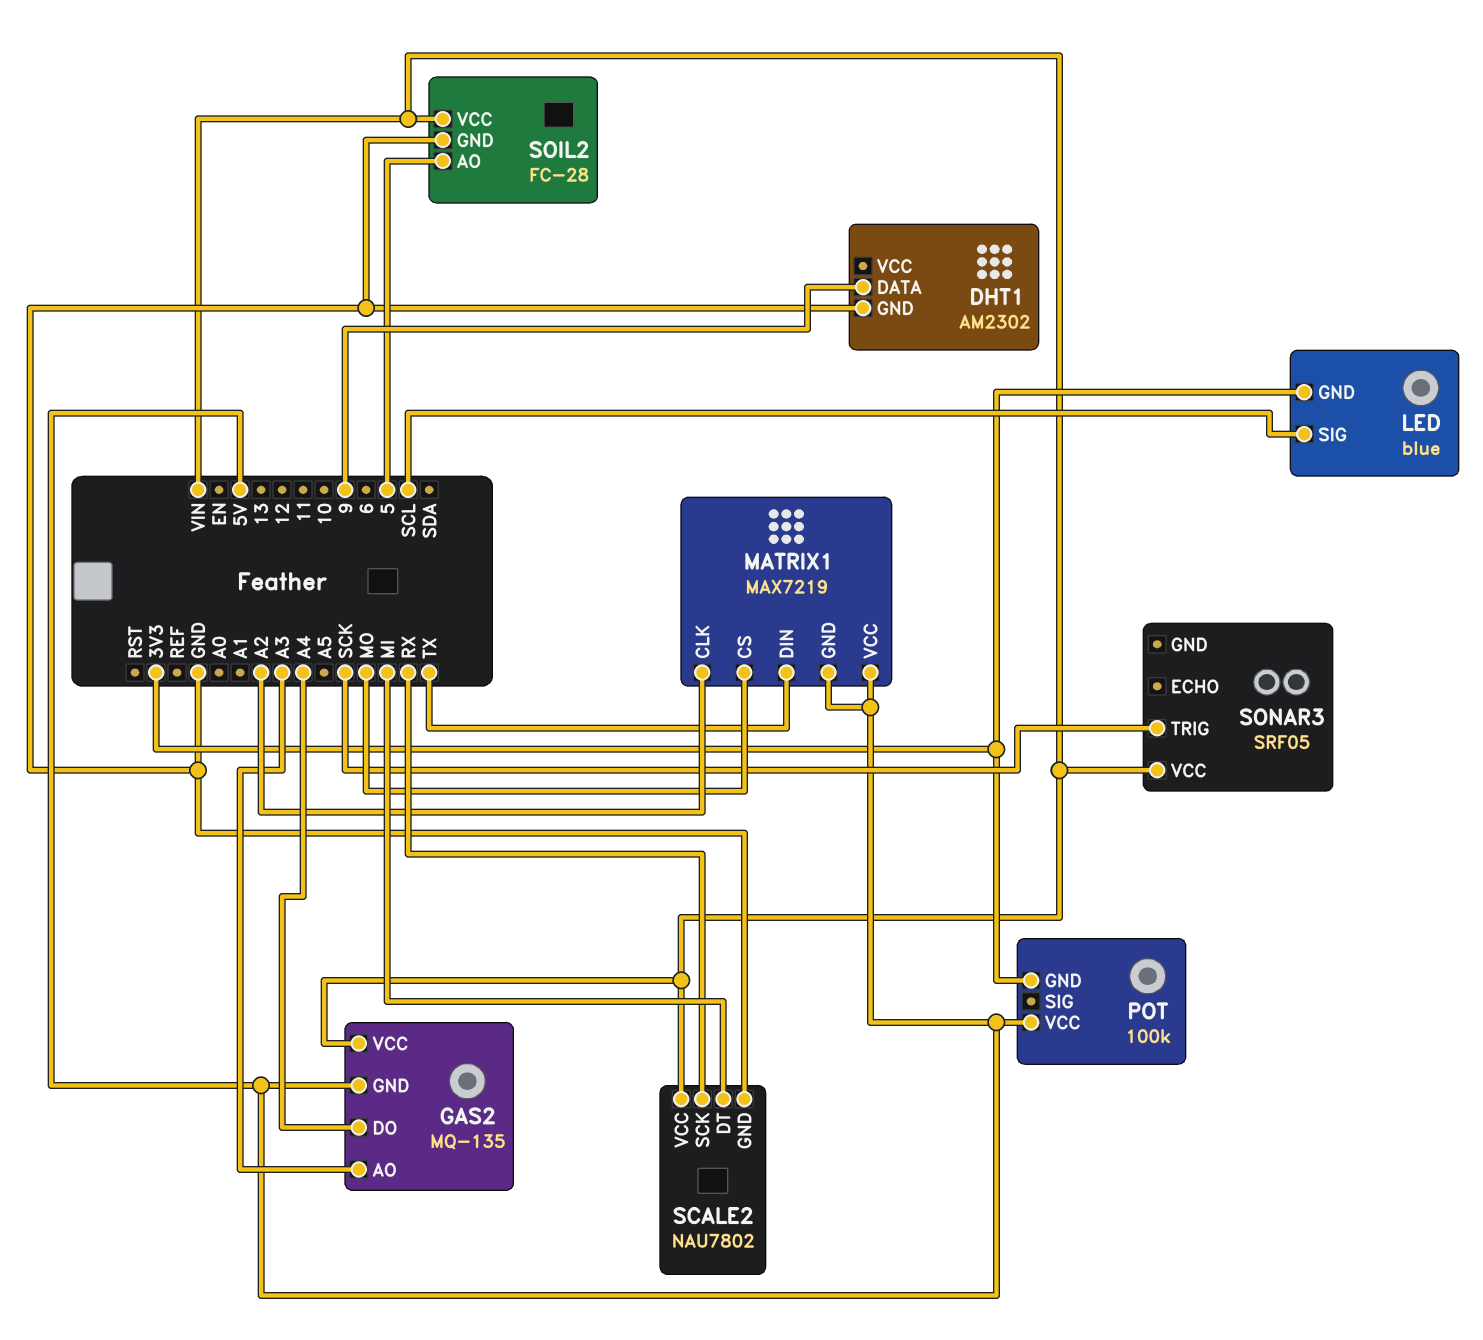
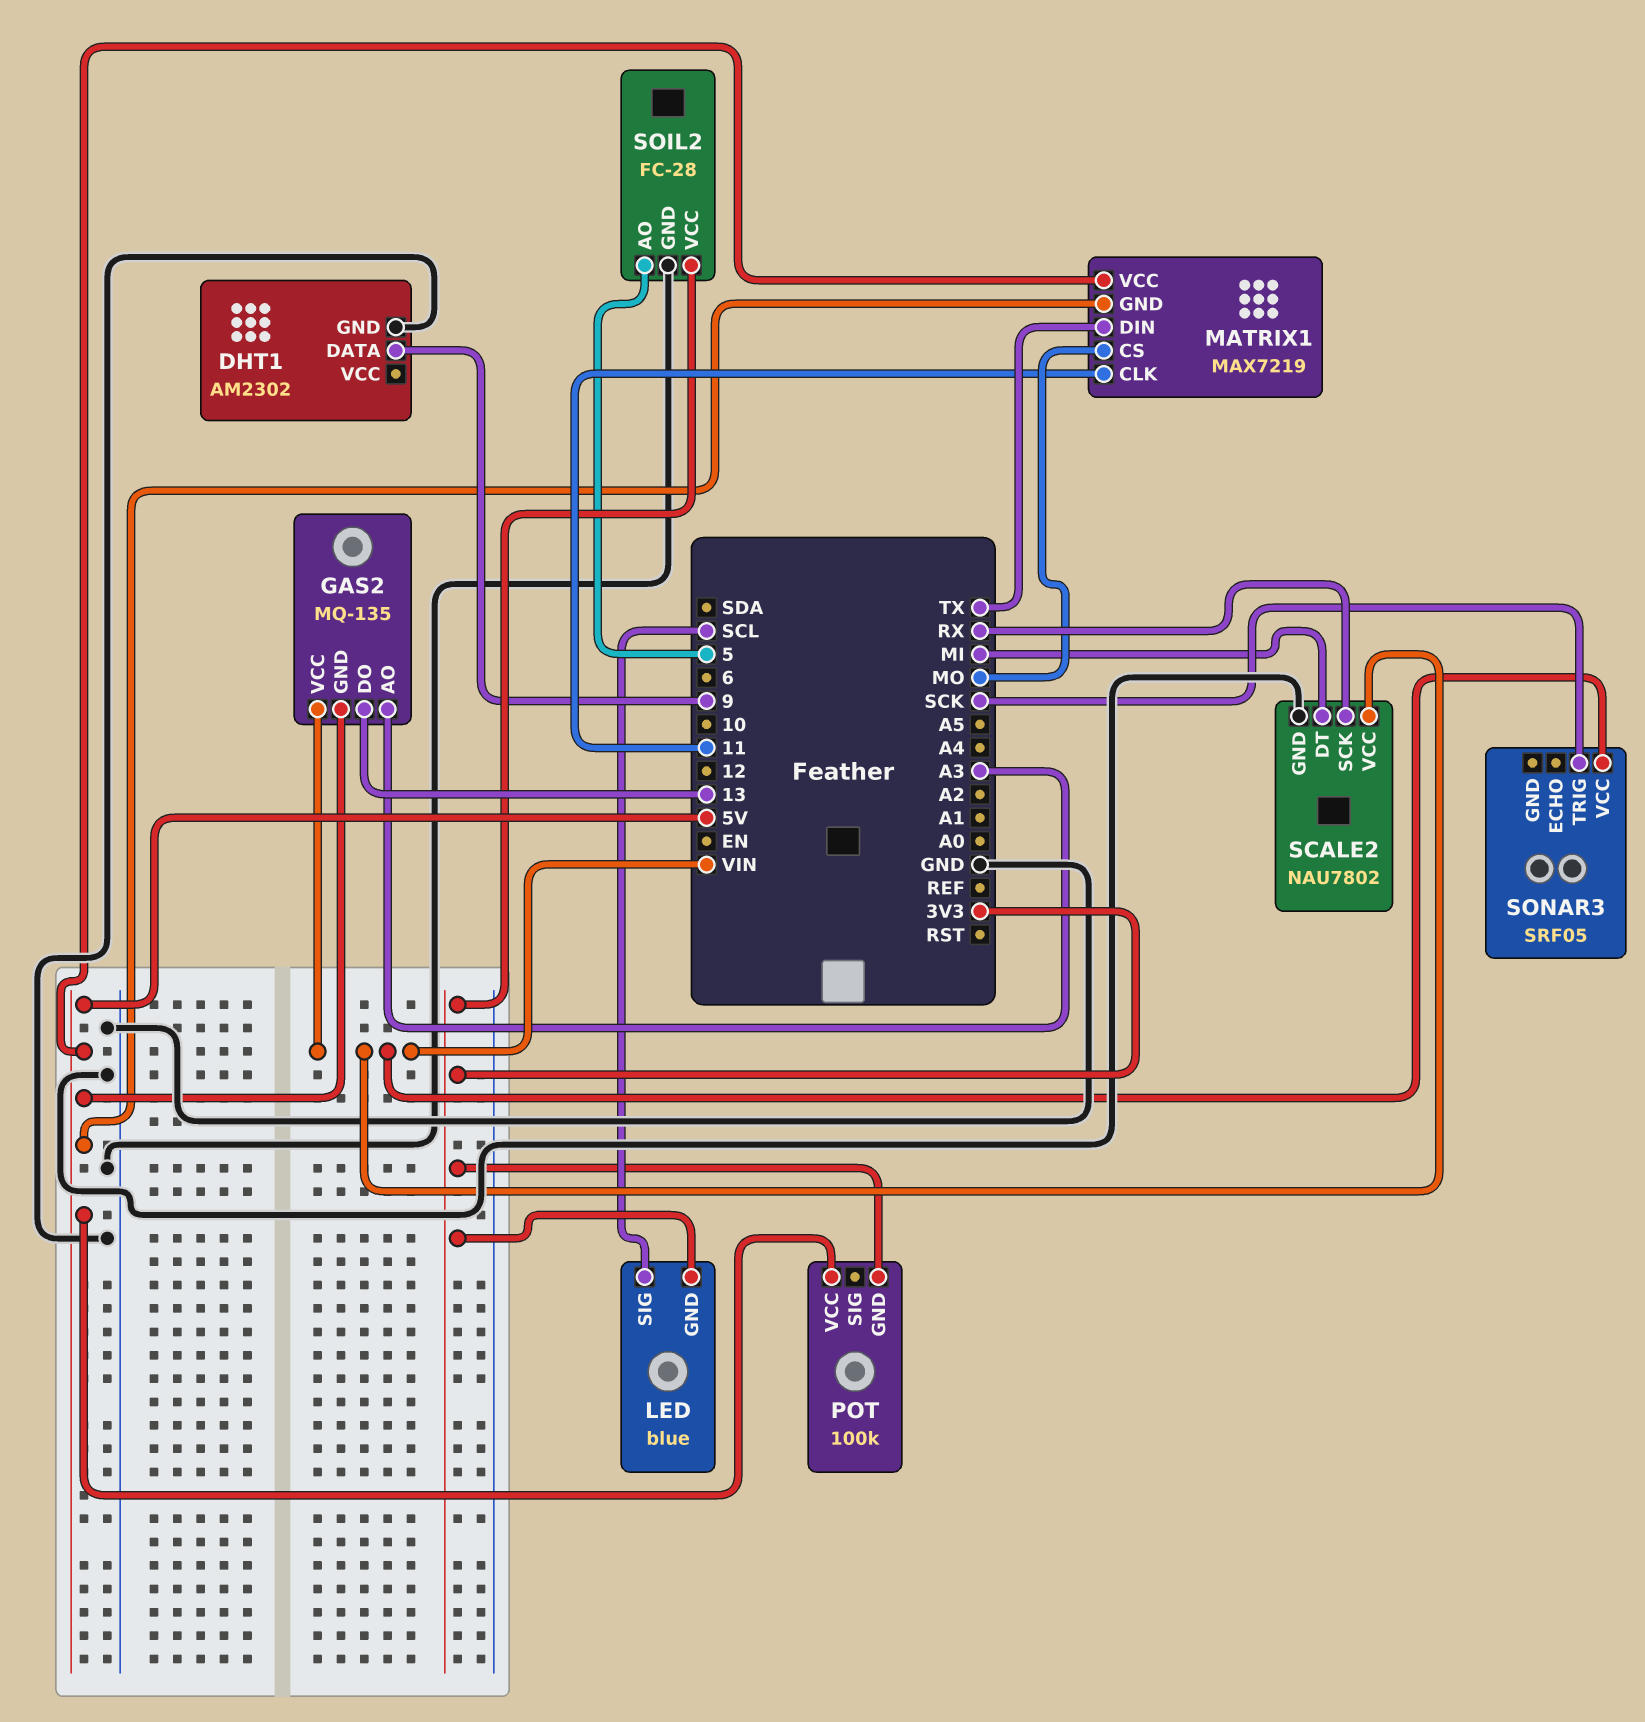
GAS2 pin DO: A4 -> 13
MATRIX1 pin CLK: A2 -> 11
SOIL2 pin VCC: VIN -> 3V3

